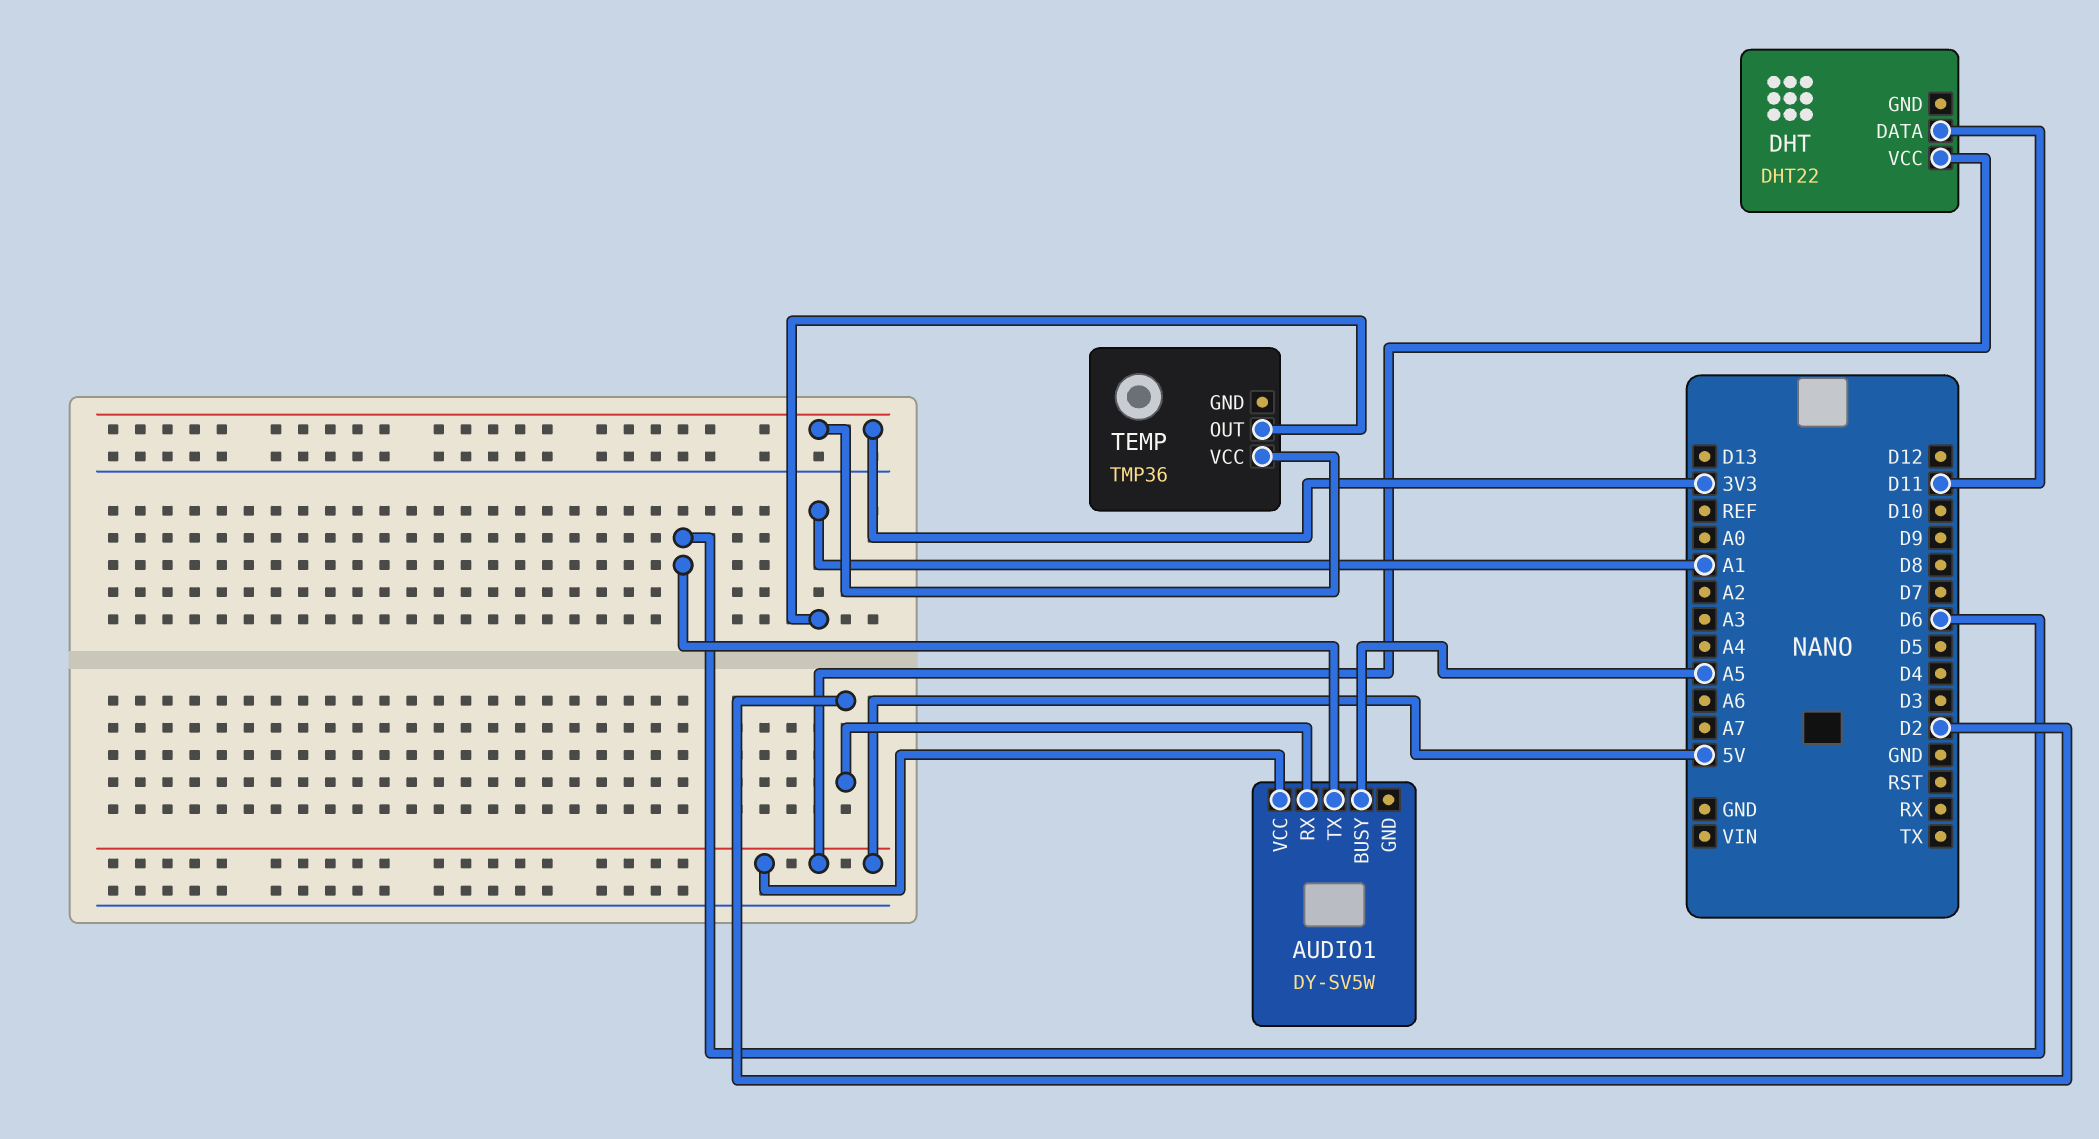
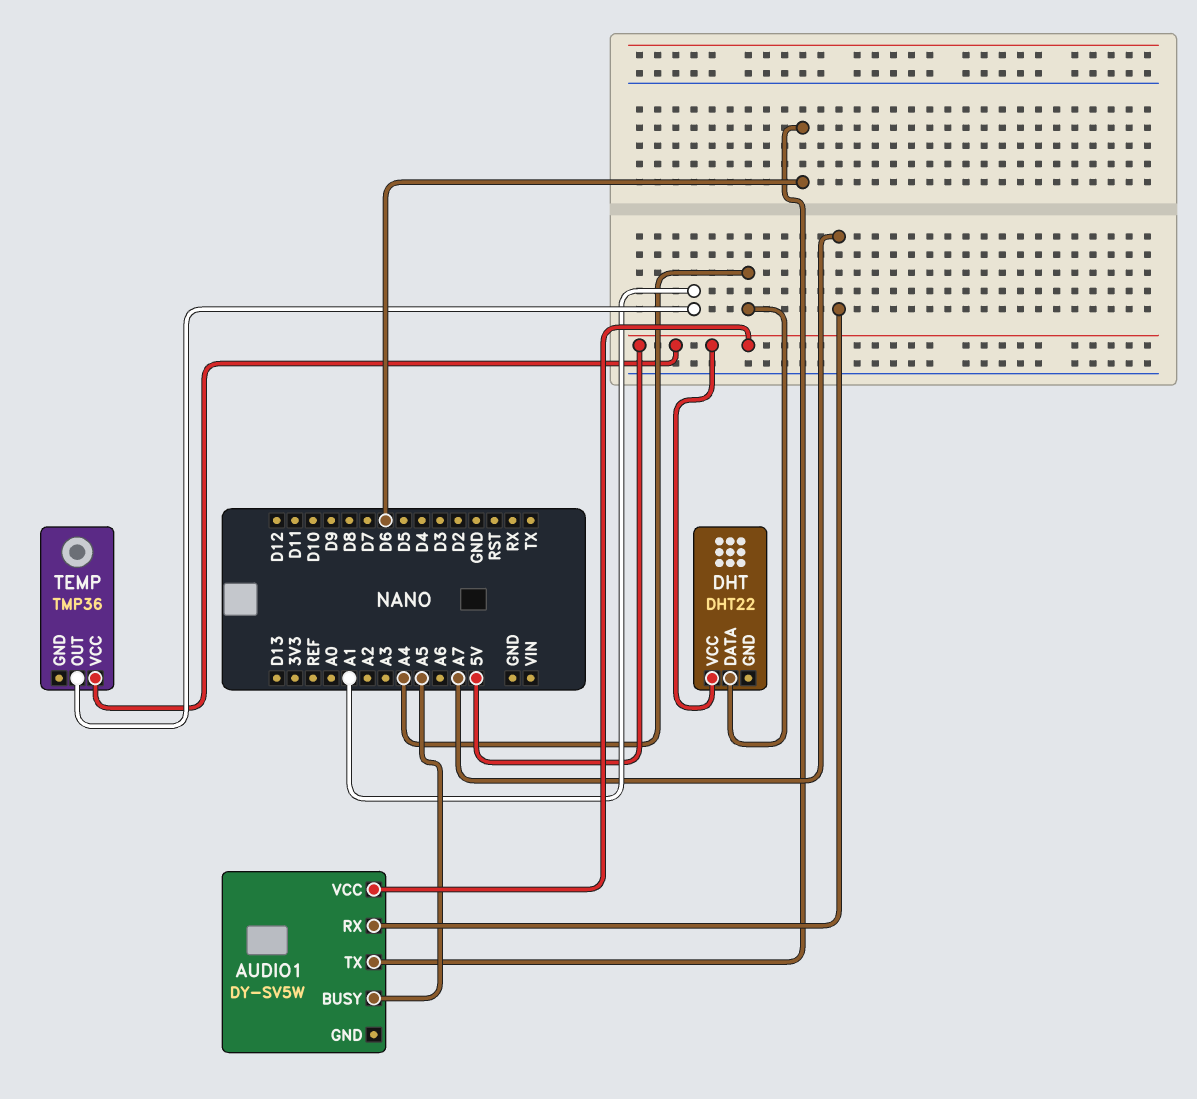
AUDIO1 pin RX: D2 -> A7
DHT pin DATA: D11 -> A4
TEMP pin VCC: 3V3 -> 5V

